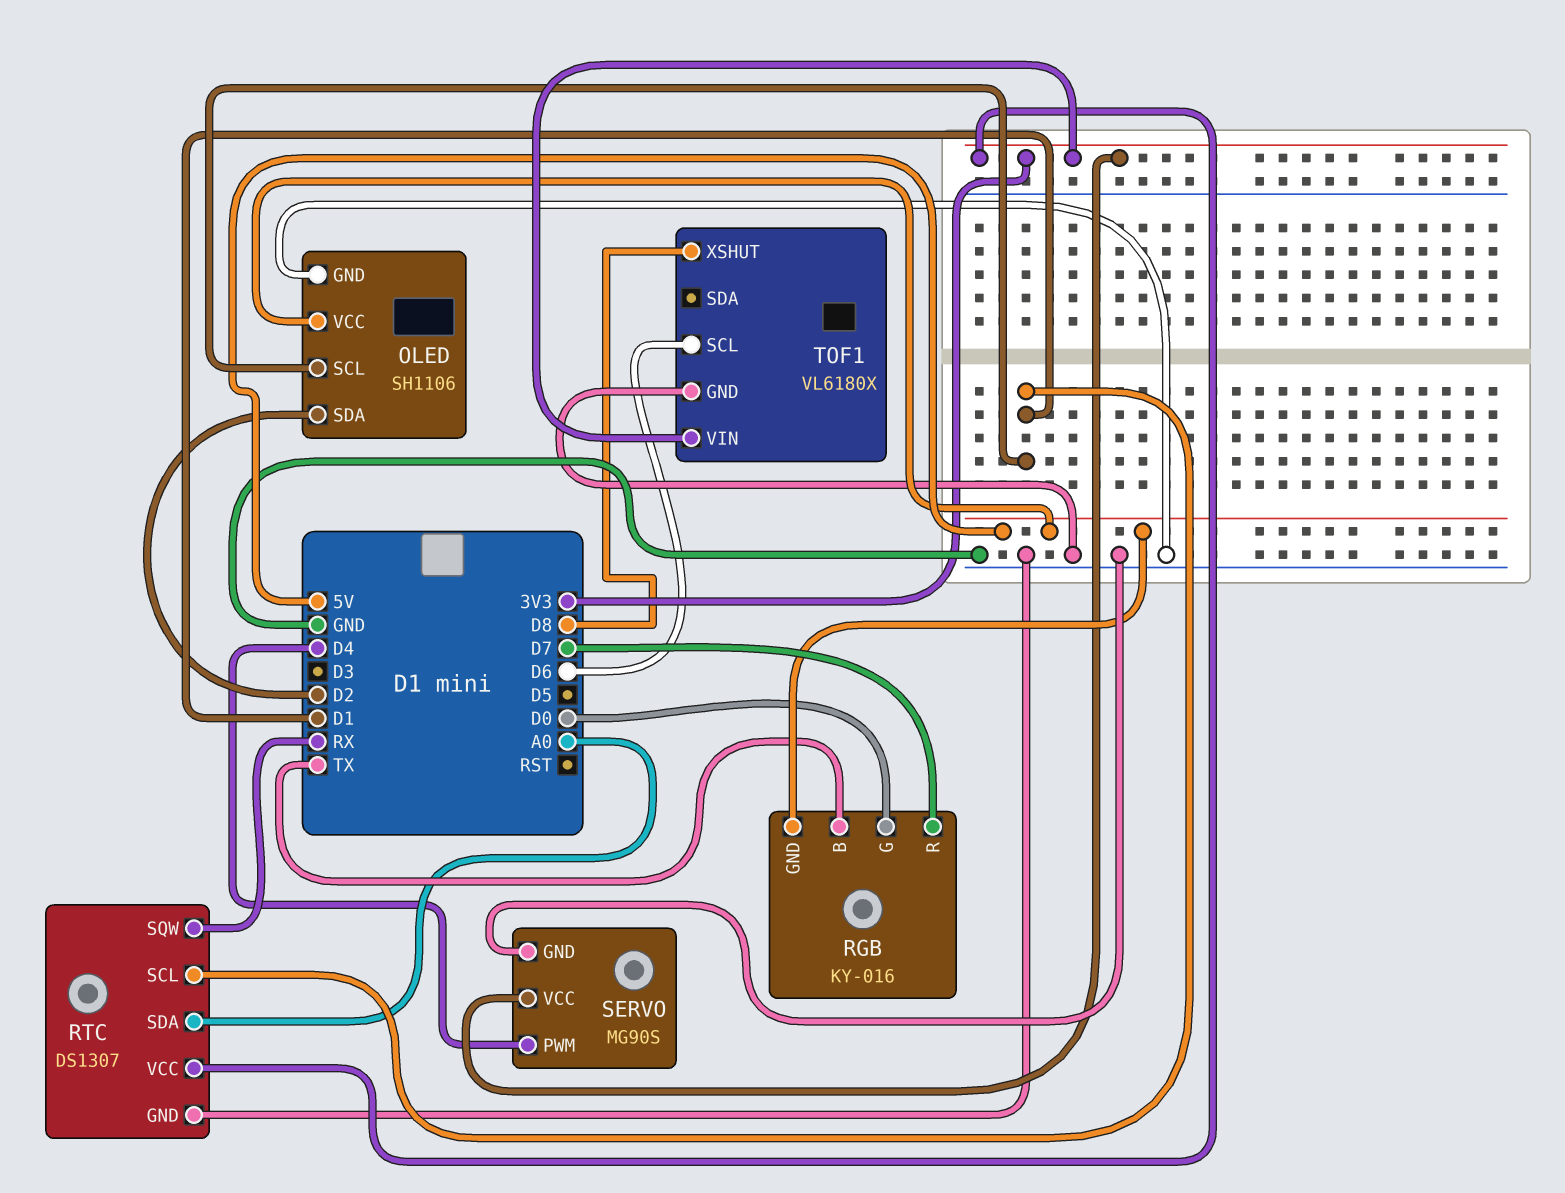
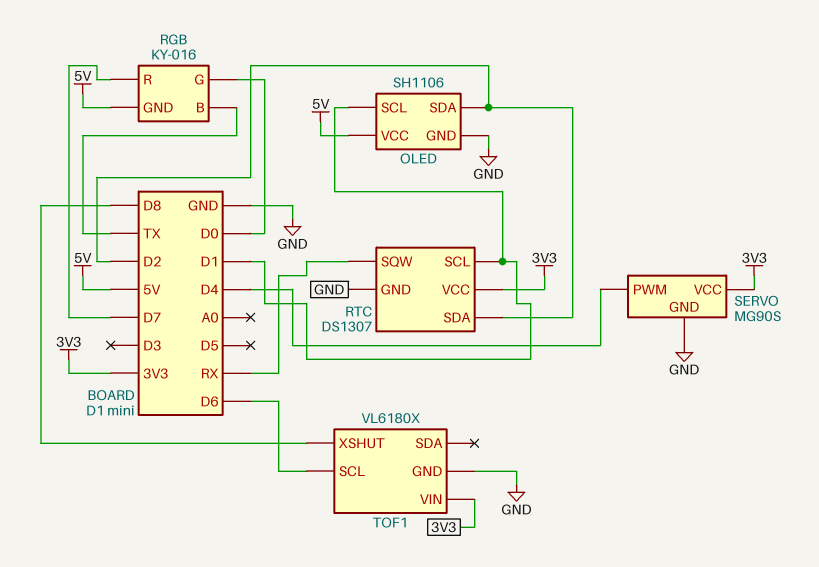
RTC pin SDA: A0 -> D2

